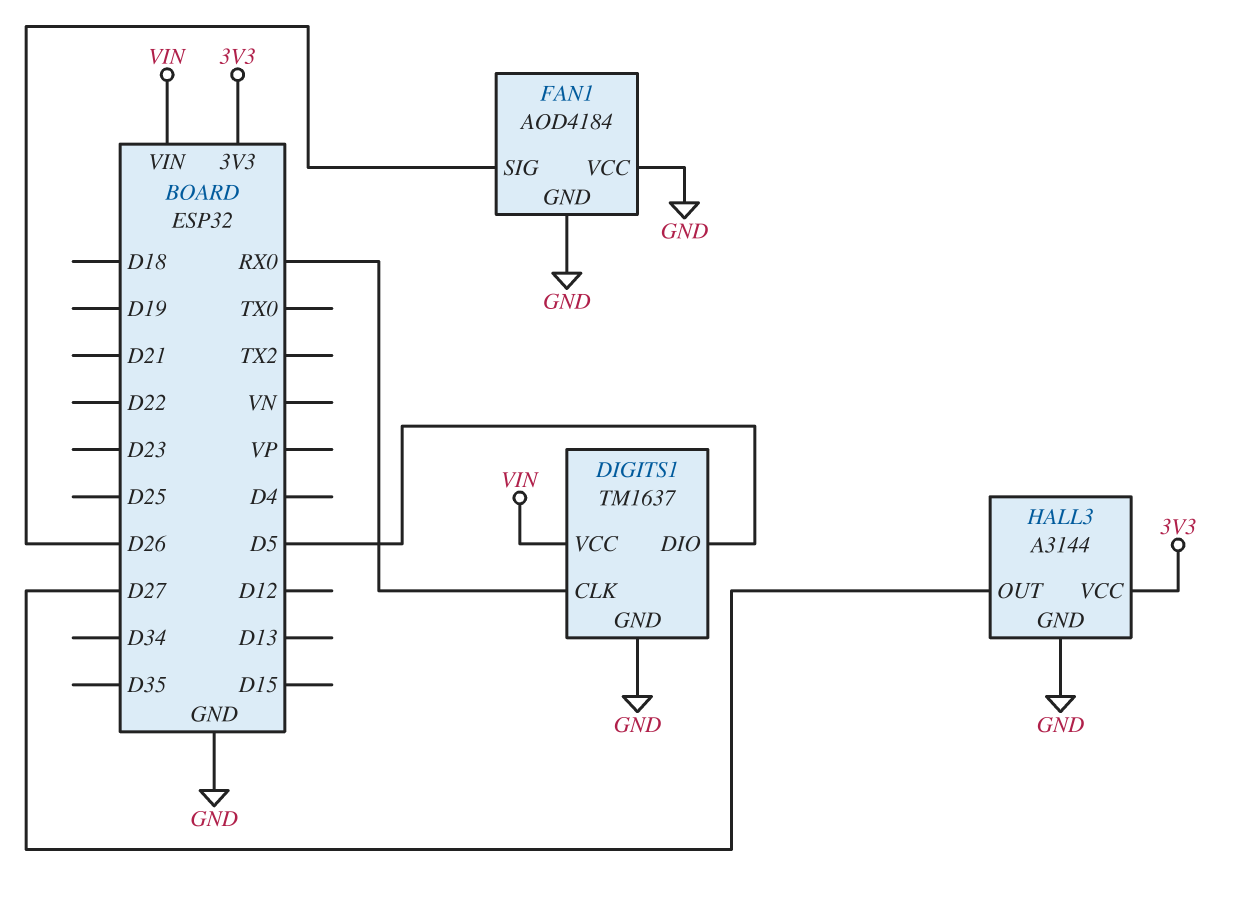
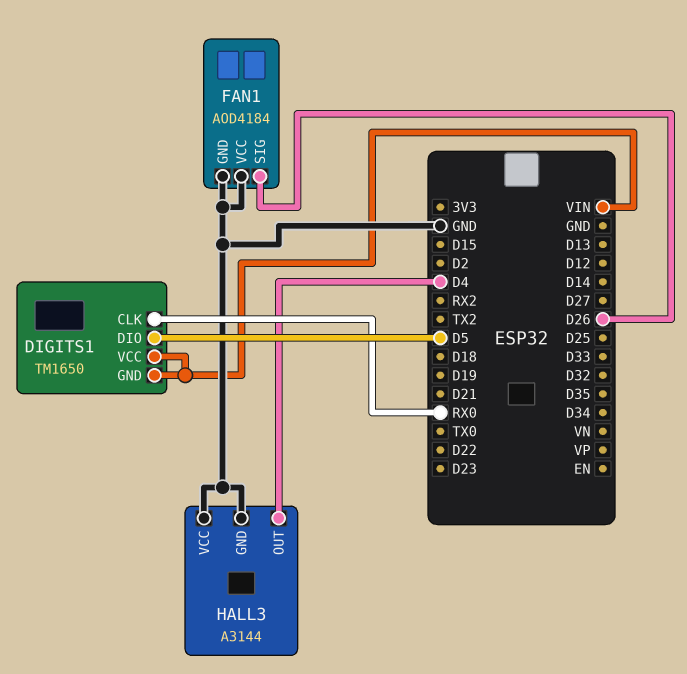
DIGITS1: TM1637 -> TM1650
DIGITS1 pin GND: GND -> VIN
HALL3 pin OUT: D27 -> D4
HALL3 pin VCC: 3V3 -> GND

